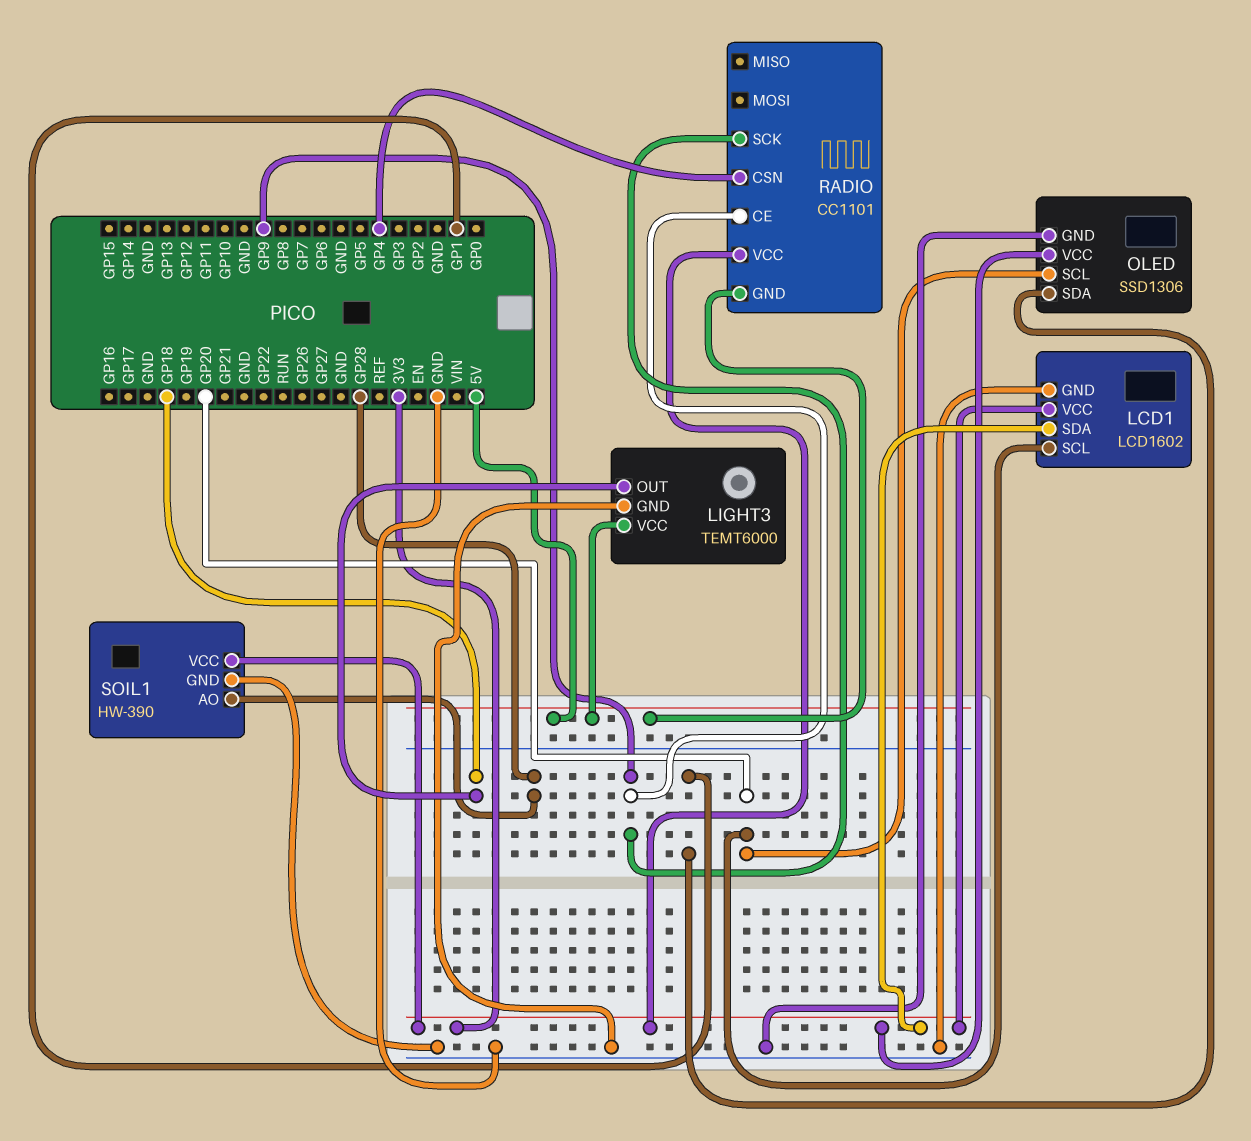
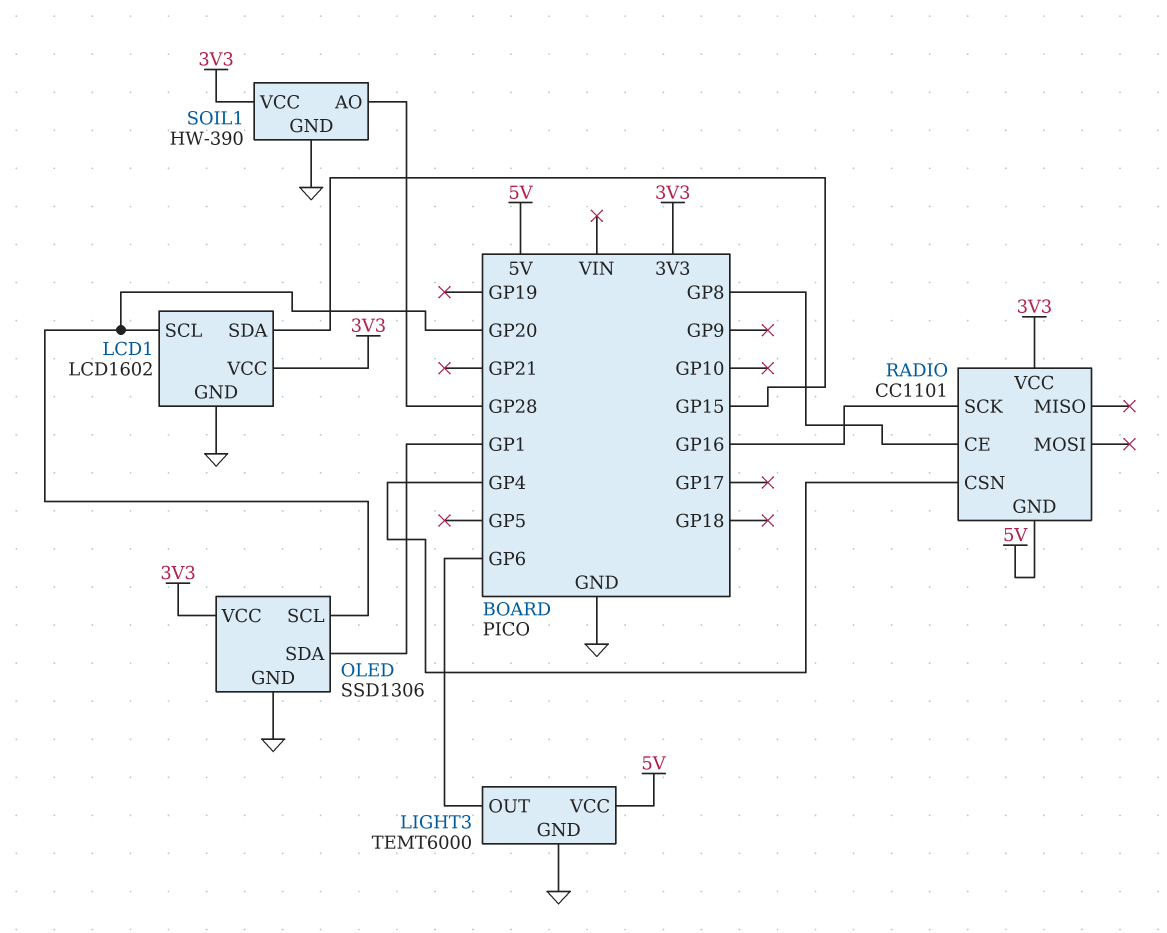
LCD1 pin SDA: 3V3 -> GP15
LIGHT3 pin OUT: GP18 -> GP6
RADIO pin CE: GP9 -> GP8
RADIO pin SCK: GP9 -> GP16

